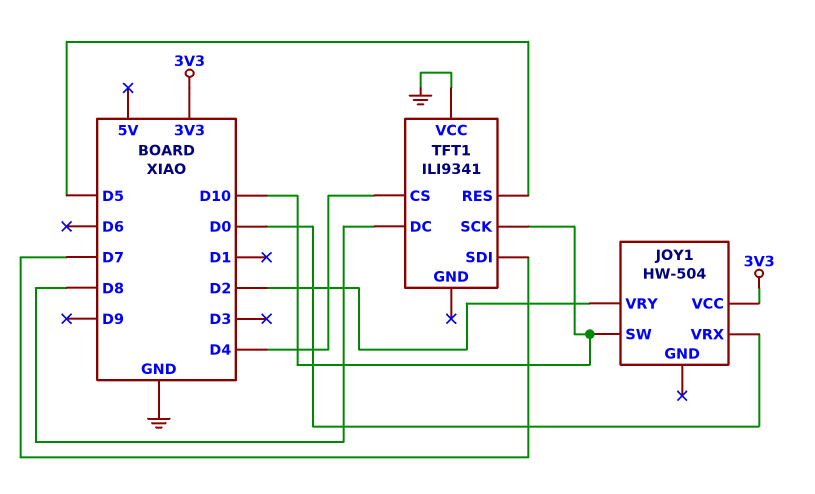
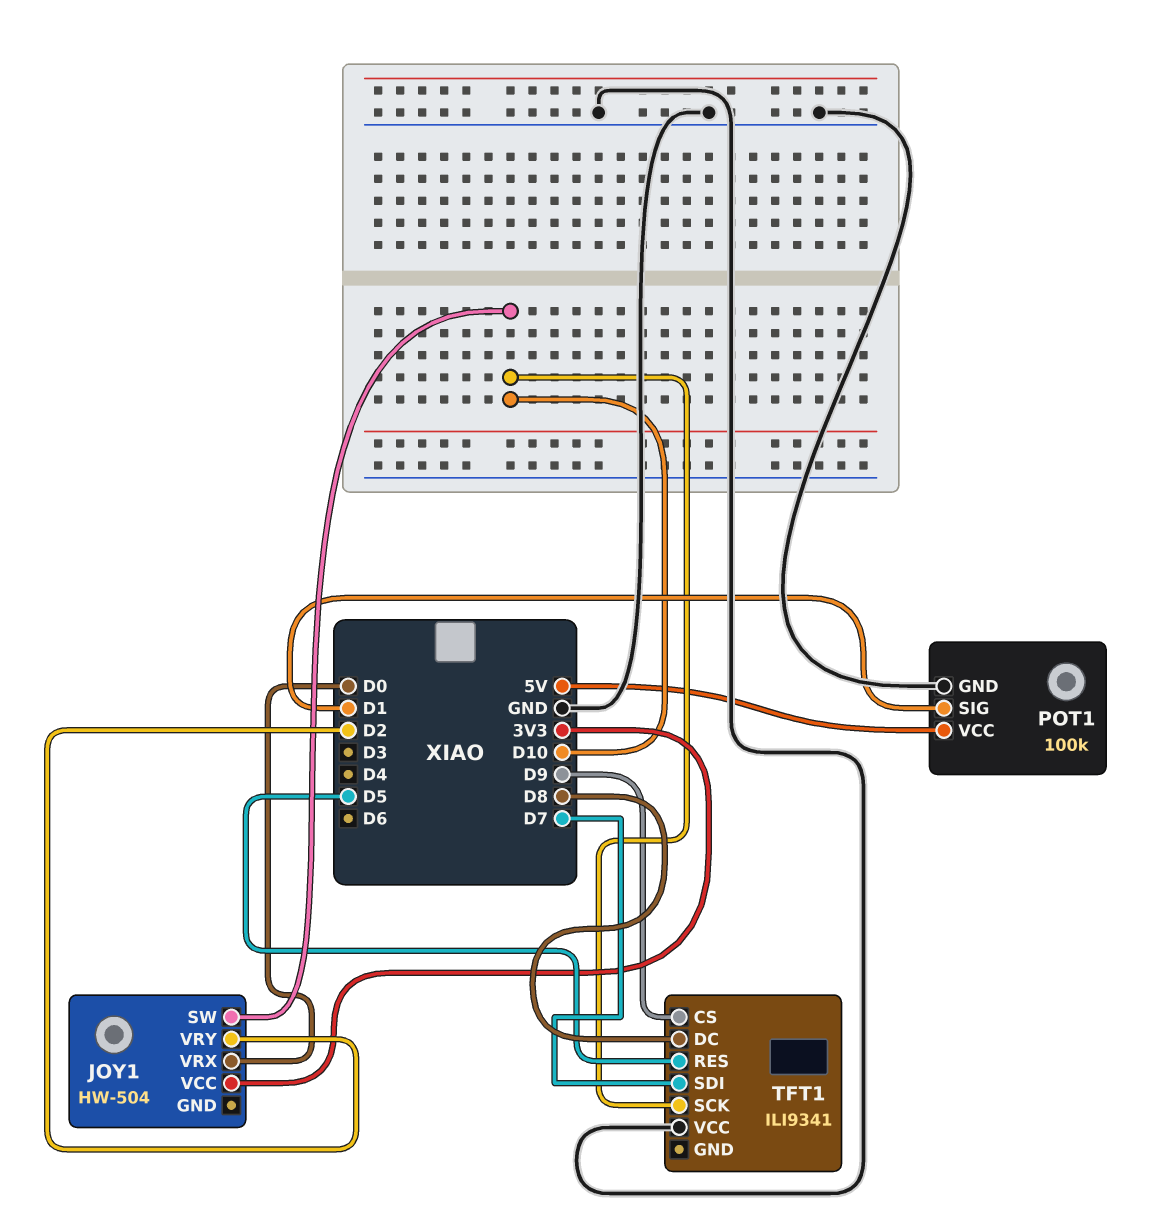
POT1: none -> 100k
POT1 pin GND: none -> GND
POT1 pin SIG: none -> D1
POT1 pin VCC: none -> 5V
TFT1 pin CS: D4 -> D9

